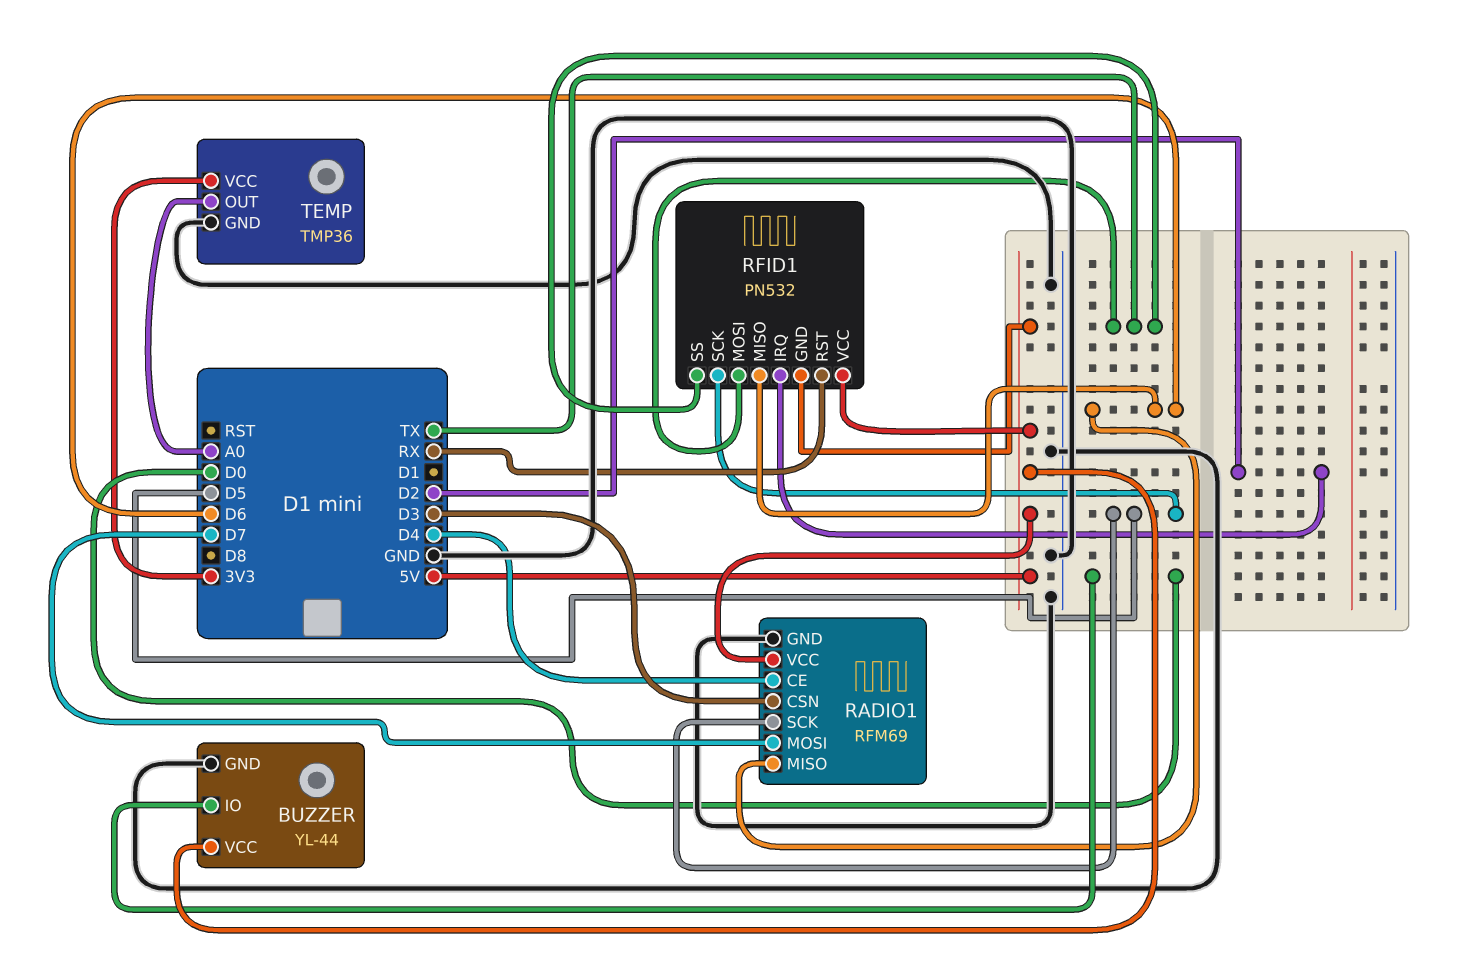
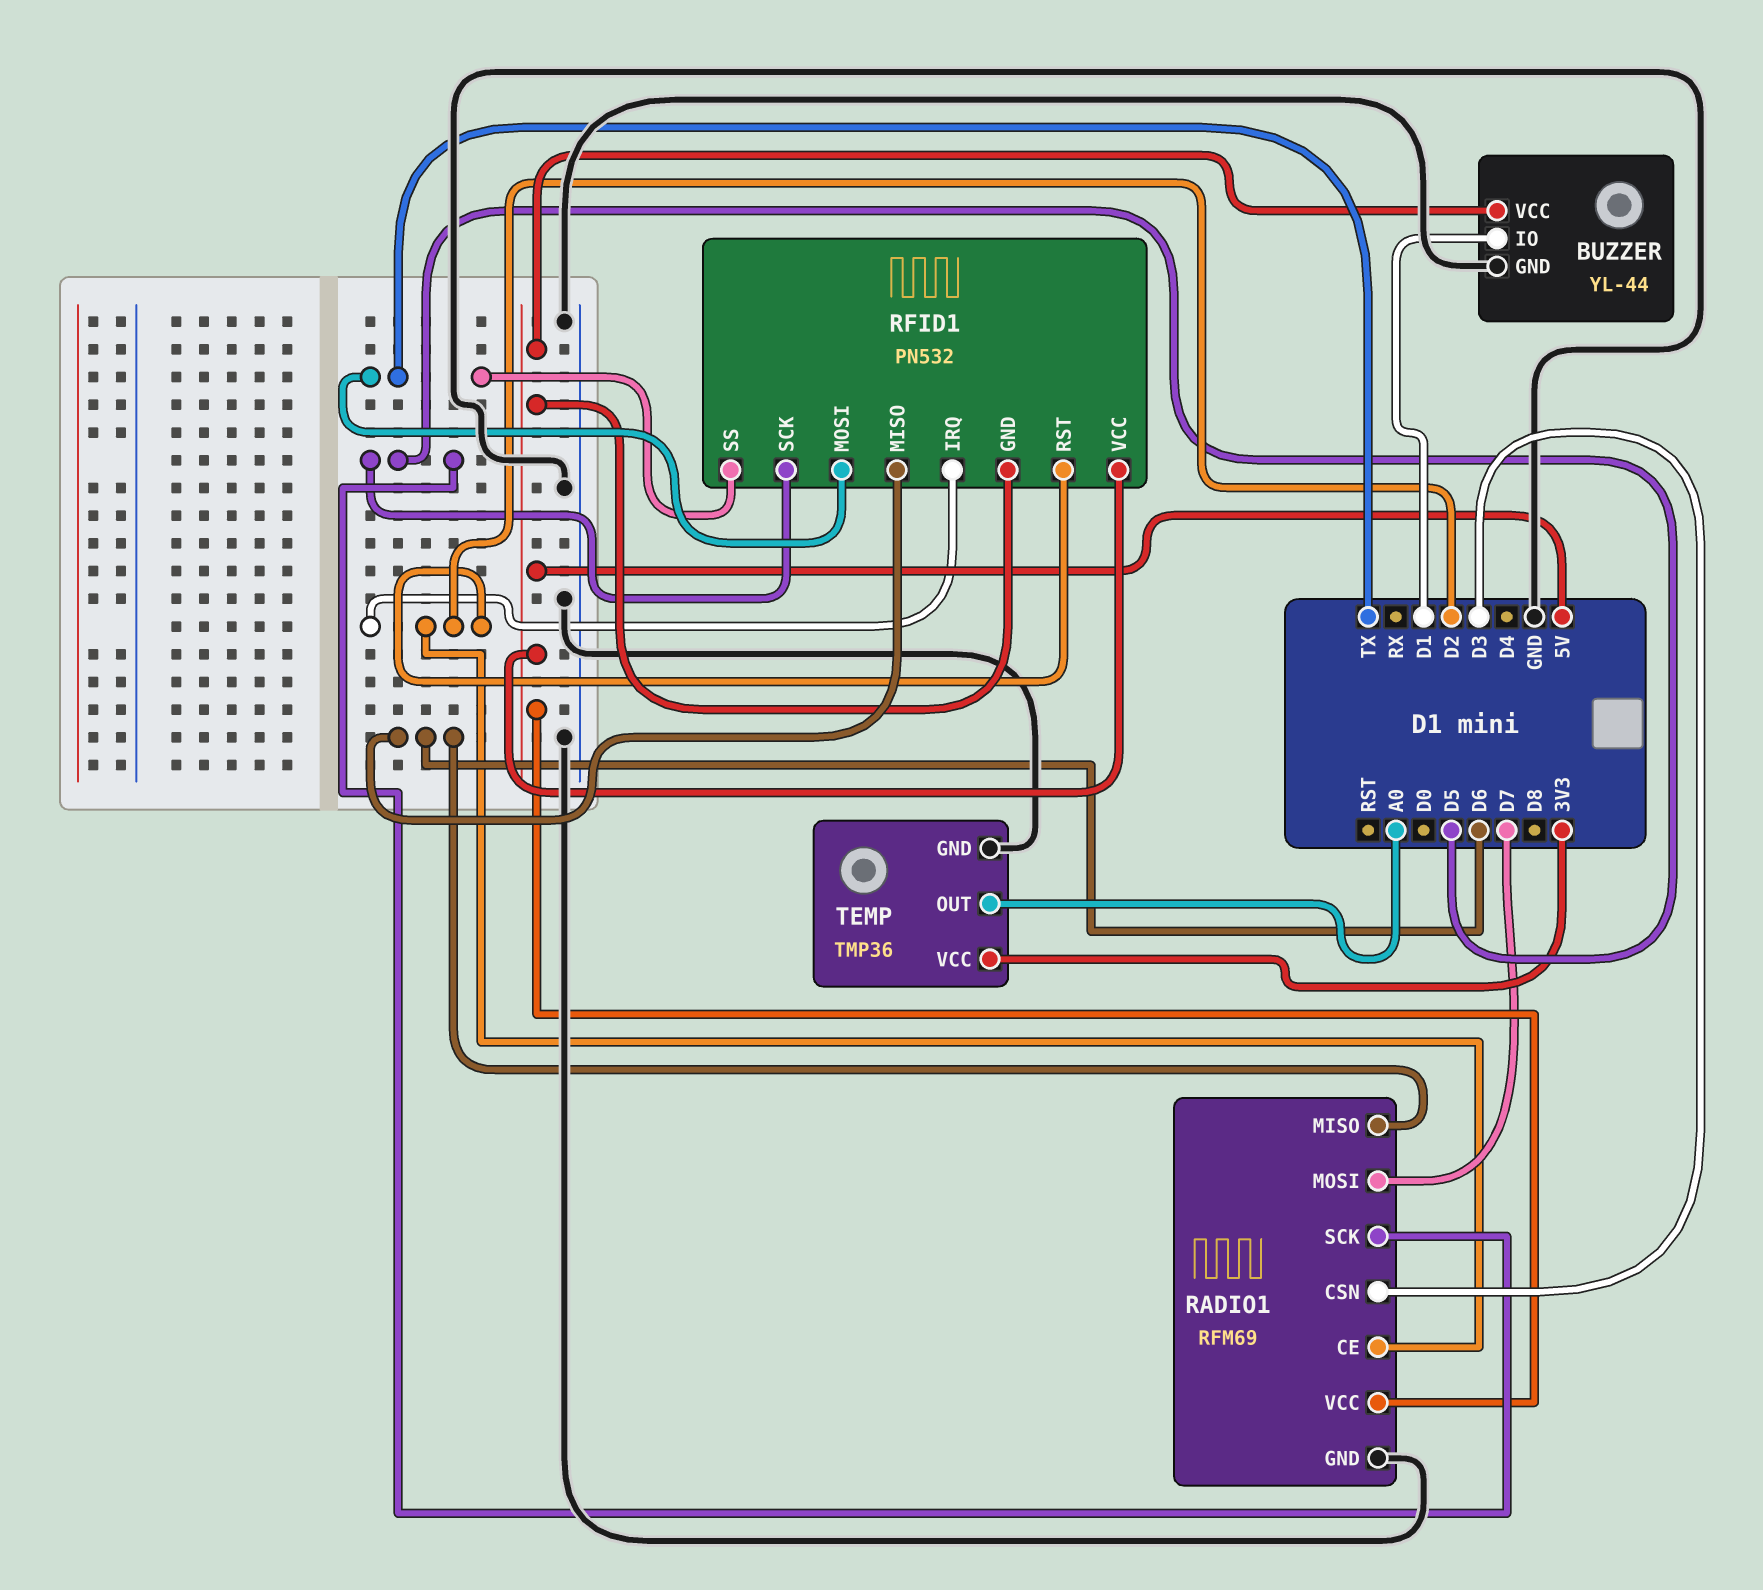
BUZZER pin IO: D0 -> D1
RADIO1 pin CE: D4 -> D2
RFID1 pin RST: RX -> D2

